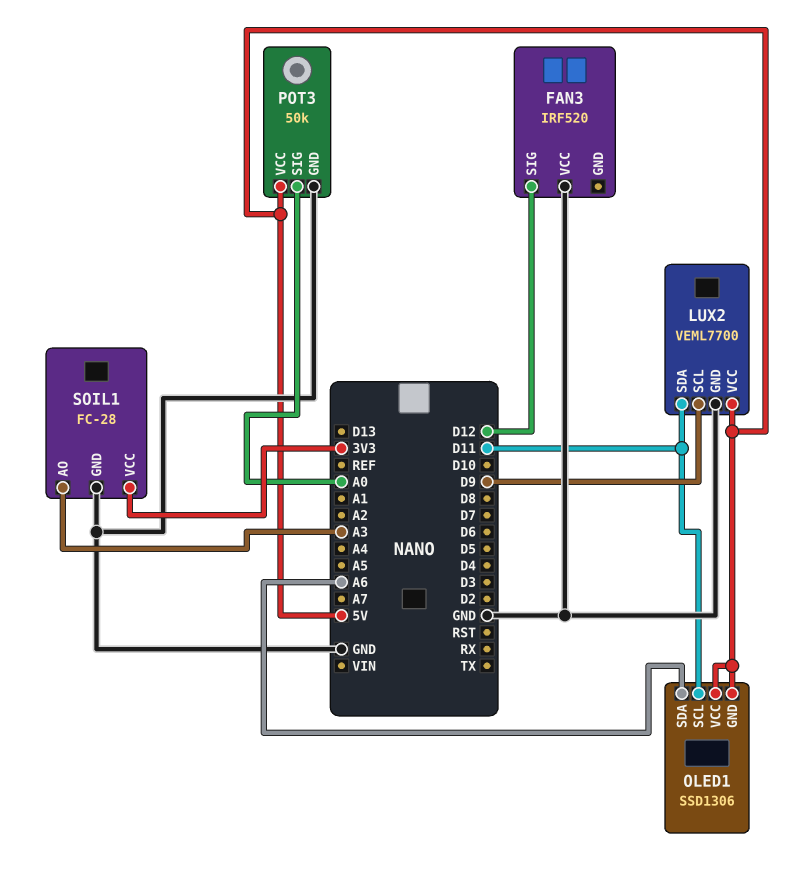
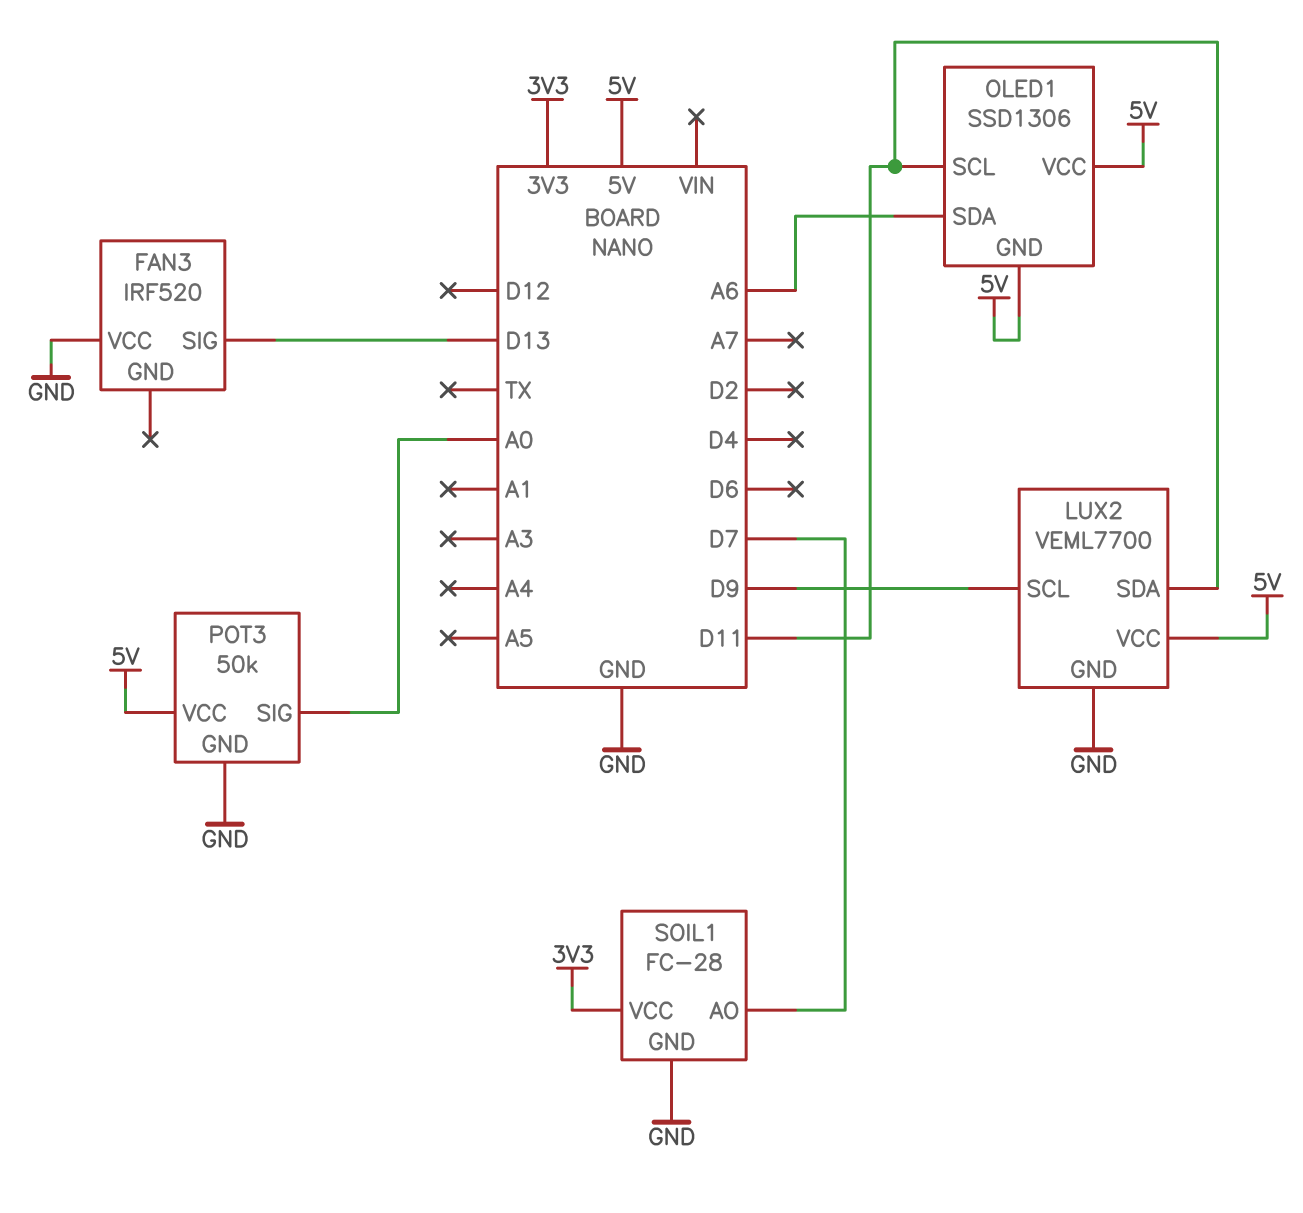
FAN3 pin SIG: D12 -> D13
SOIL1 pin AO: A3 -> D7

